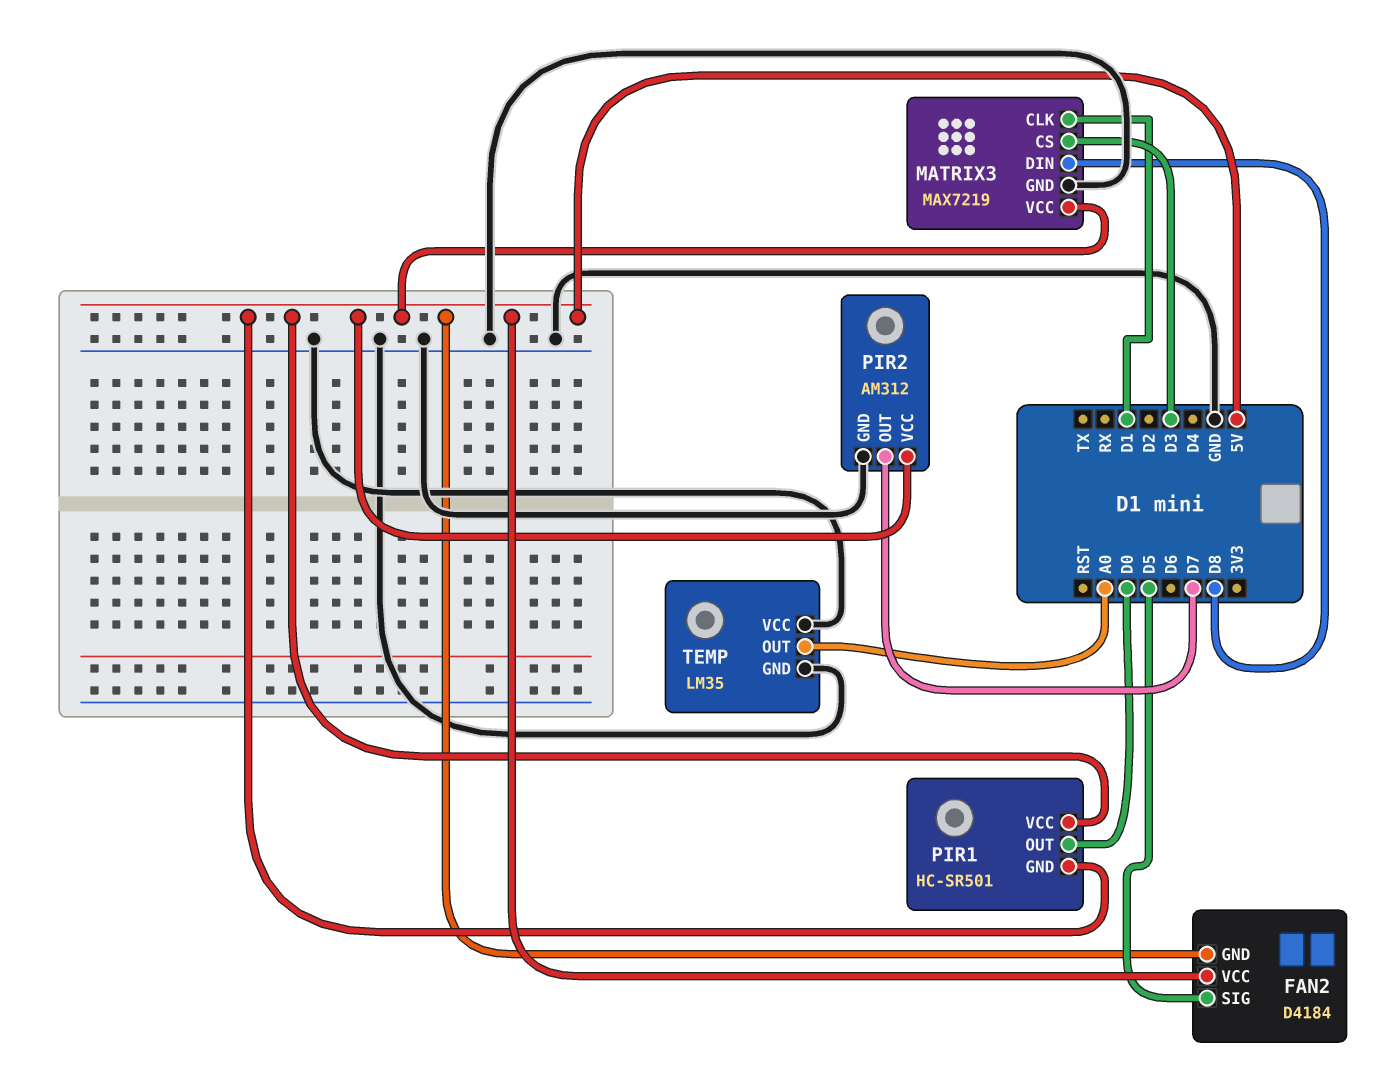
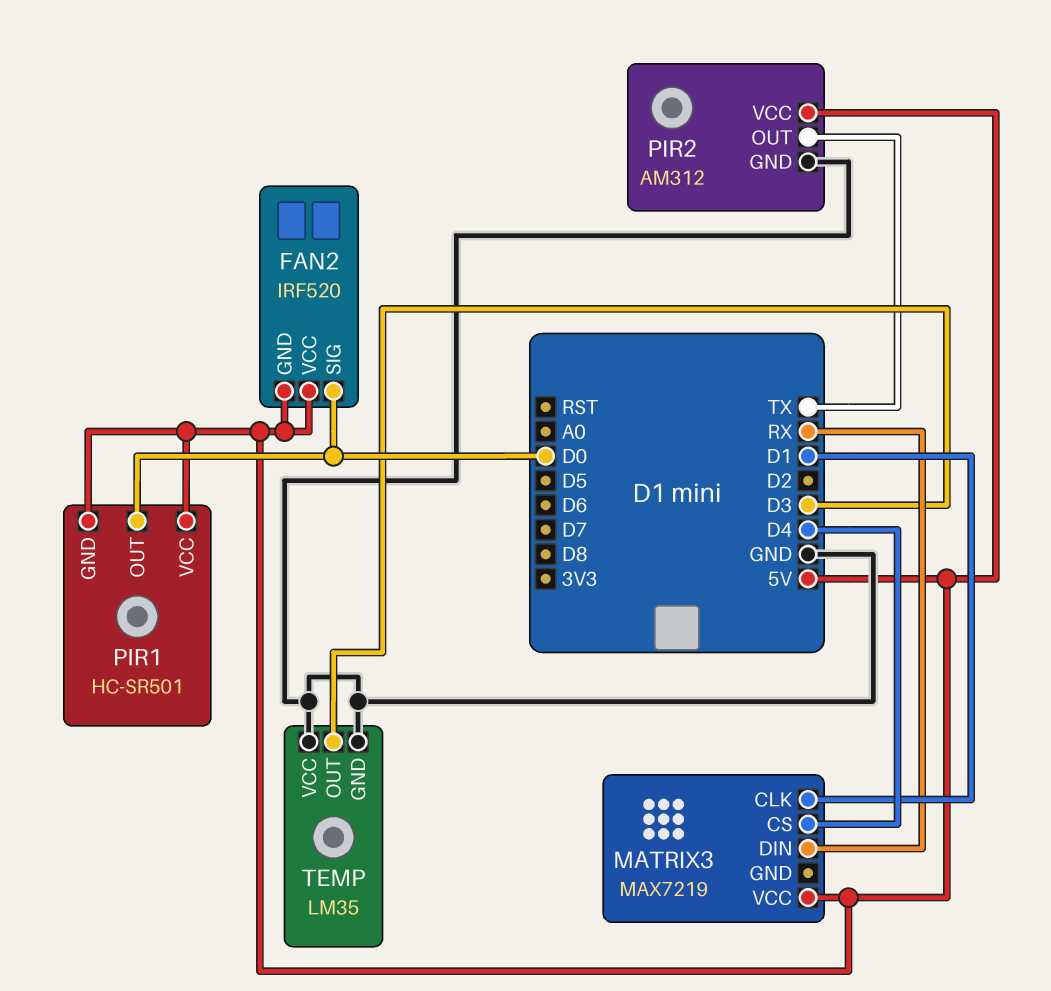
FAN2: D4184 -> IRF520
FAN2 pin SIG: D5 -> D0
MATRIX3 pin CS: D3 -> D4
MATRIX3 pin DIN: D8 -> RX
MATRIX3 pin GND: GND -> none
PIR2 pin OUT: D7 -> TX
TEMP pin OUT: A0 -> D3

